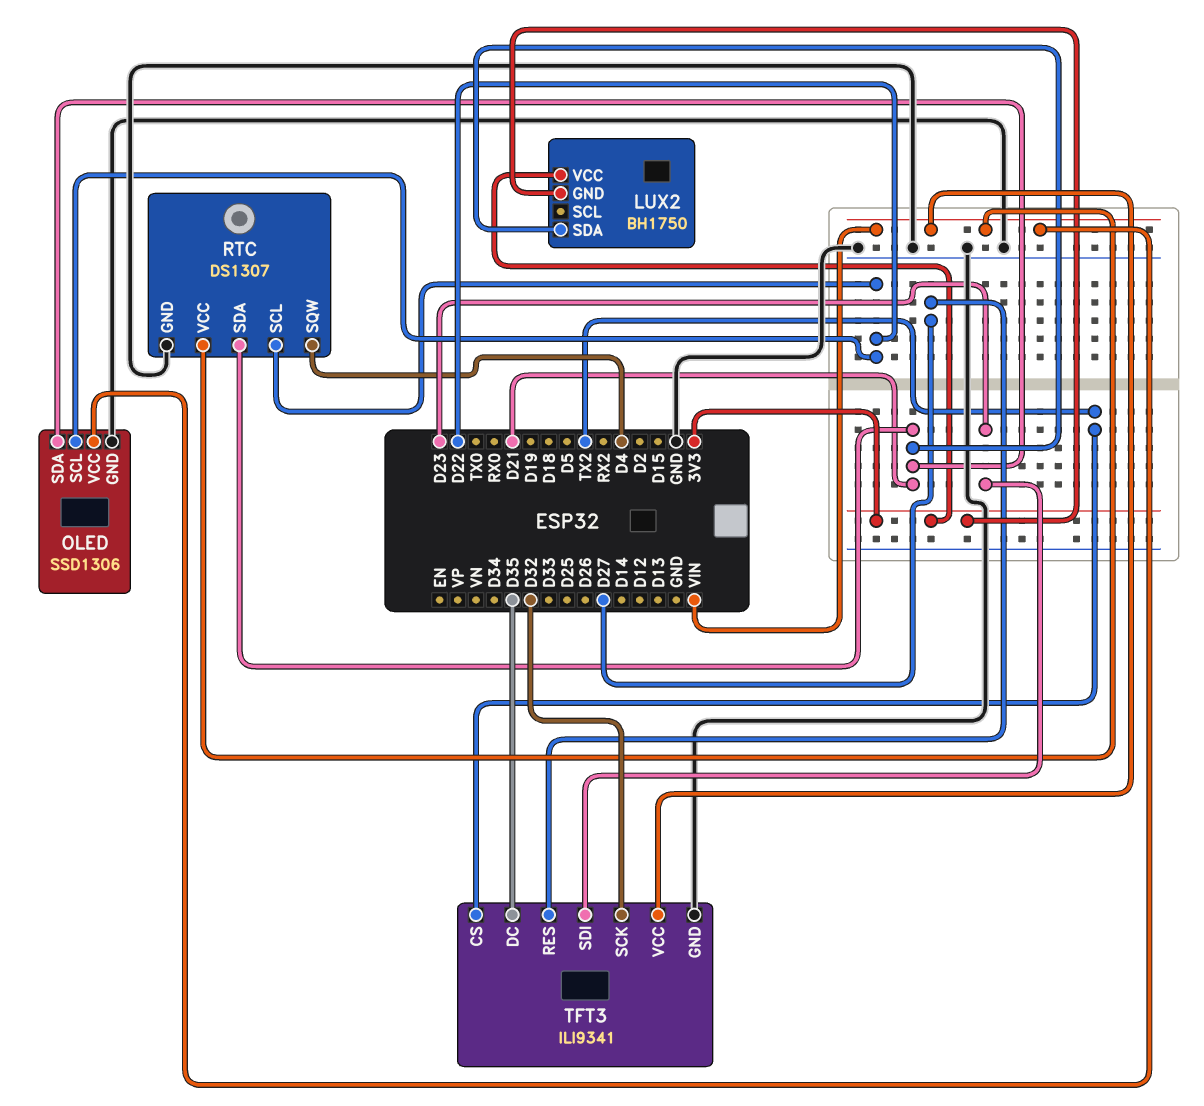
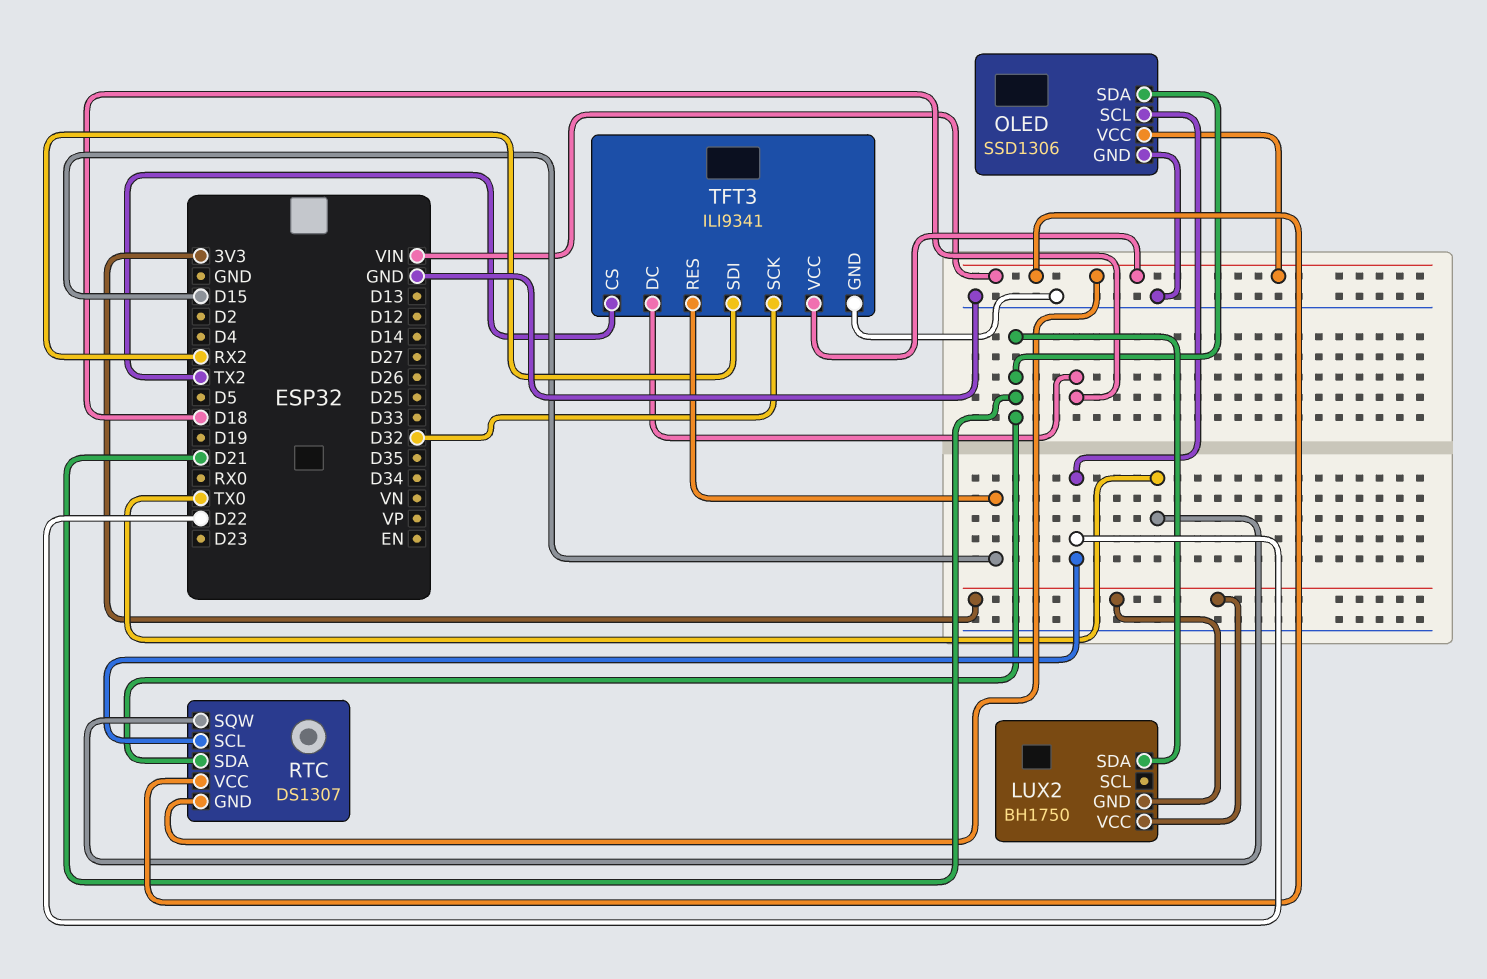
RTC pin GND: GND -> VIN
RTC pin SQW: D4 -> TX0
TFT3 pin DC: D35 -> D18
TFT3 pin RES: D27 -> D15
TFT3 pin SDI: D23 -> RX2

